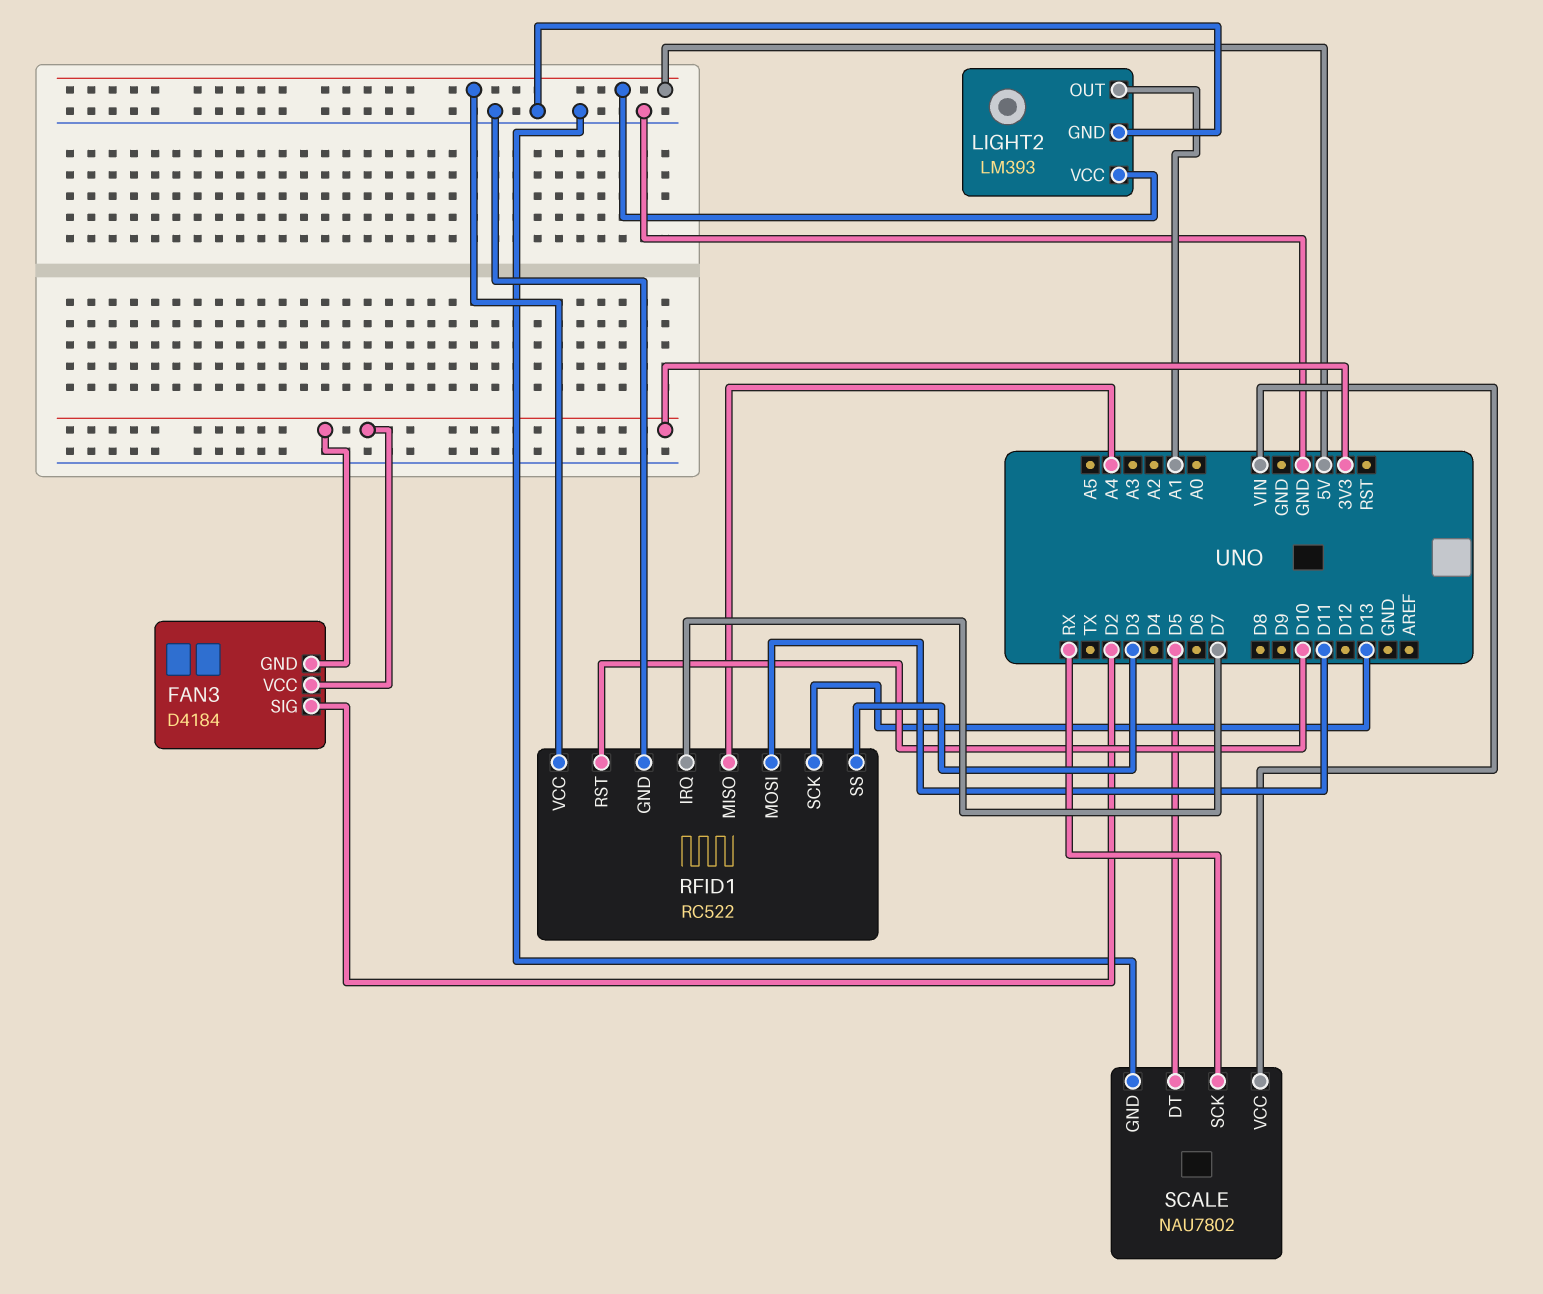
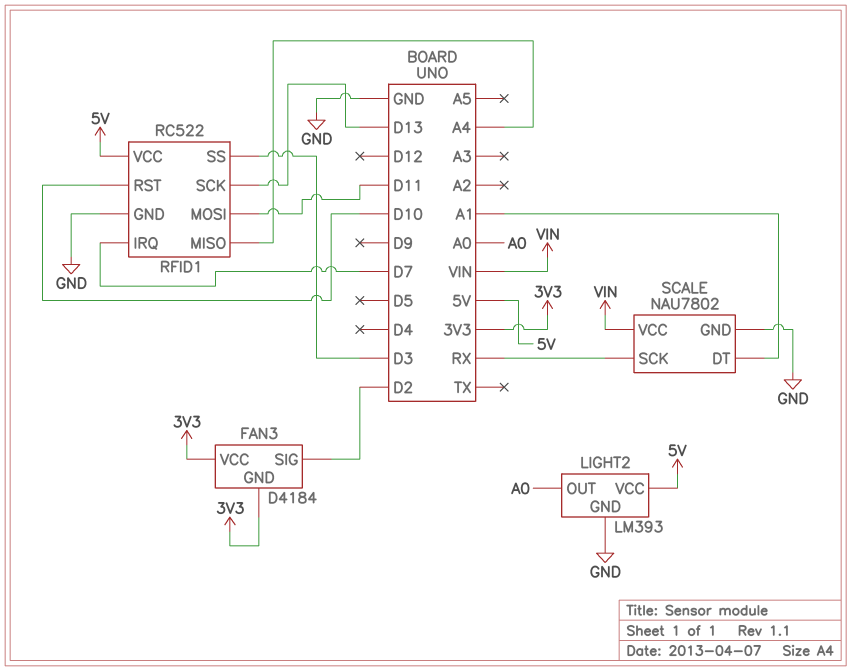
LIGHT2 pin OUT: A1 -> A0
SCALE pin DT: D5 -> A1

